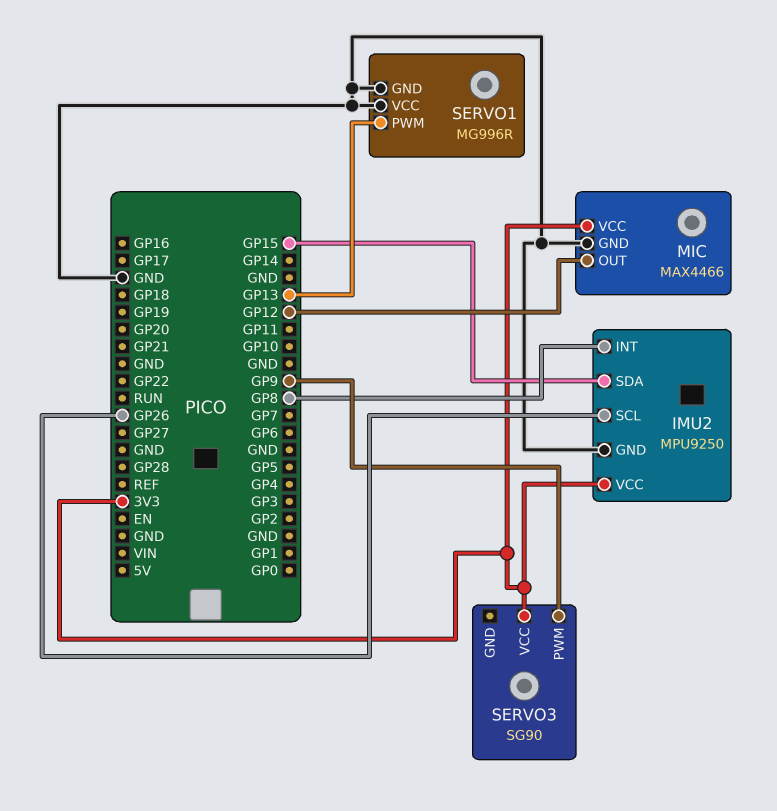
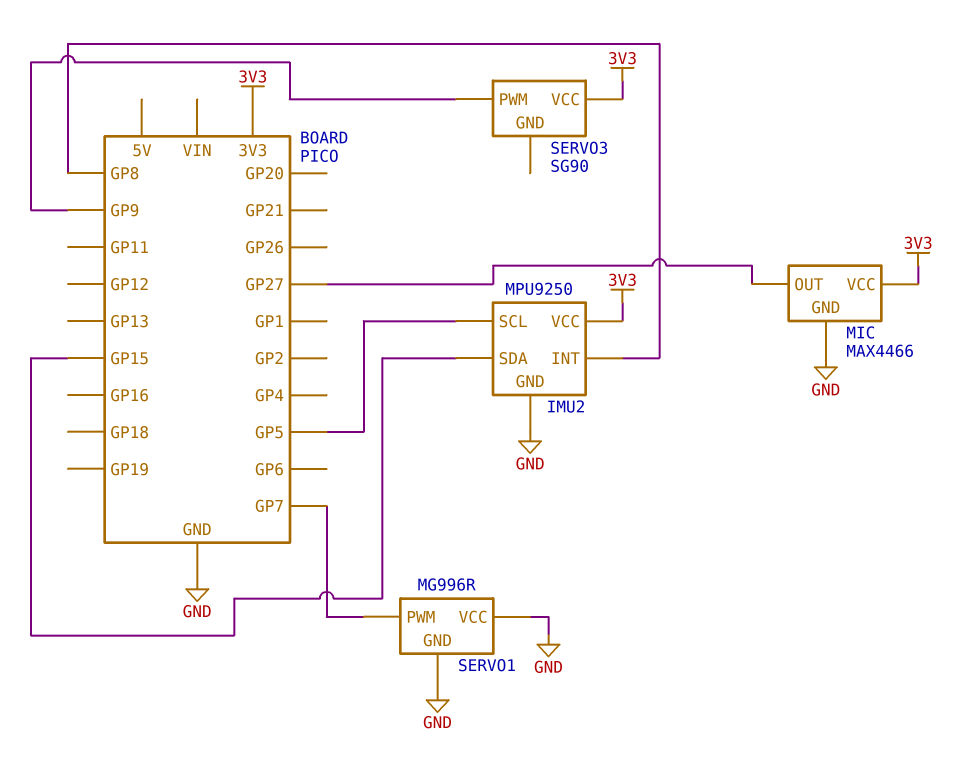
IMU2 pin SCL: GP26 -> GP5
MIC pin OUT: GP12 -> GP27
SERVO1 pin PWM: GP13 -> GP7

